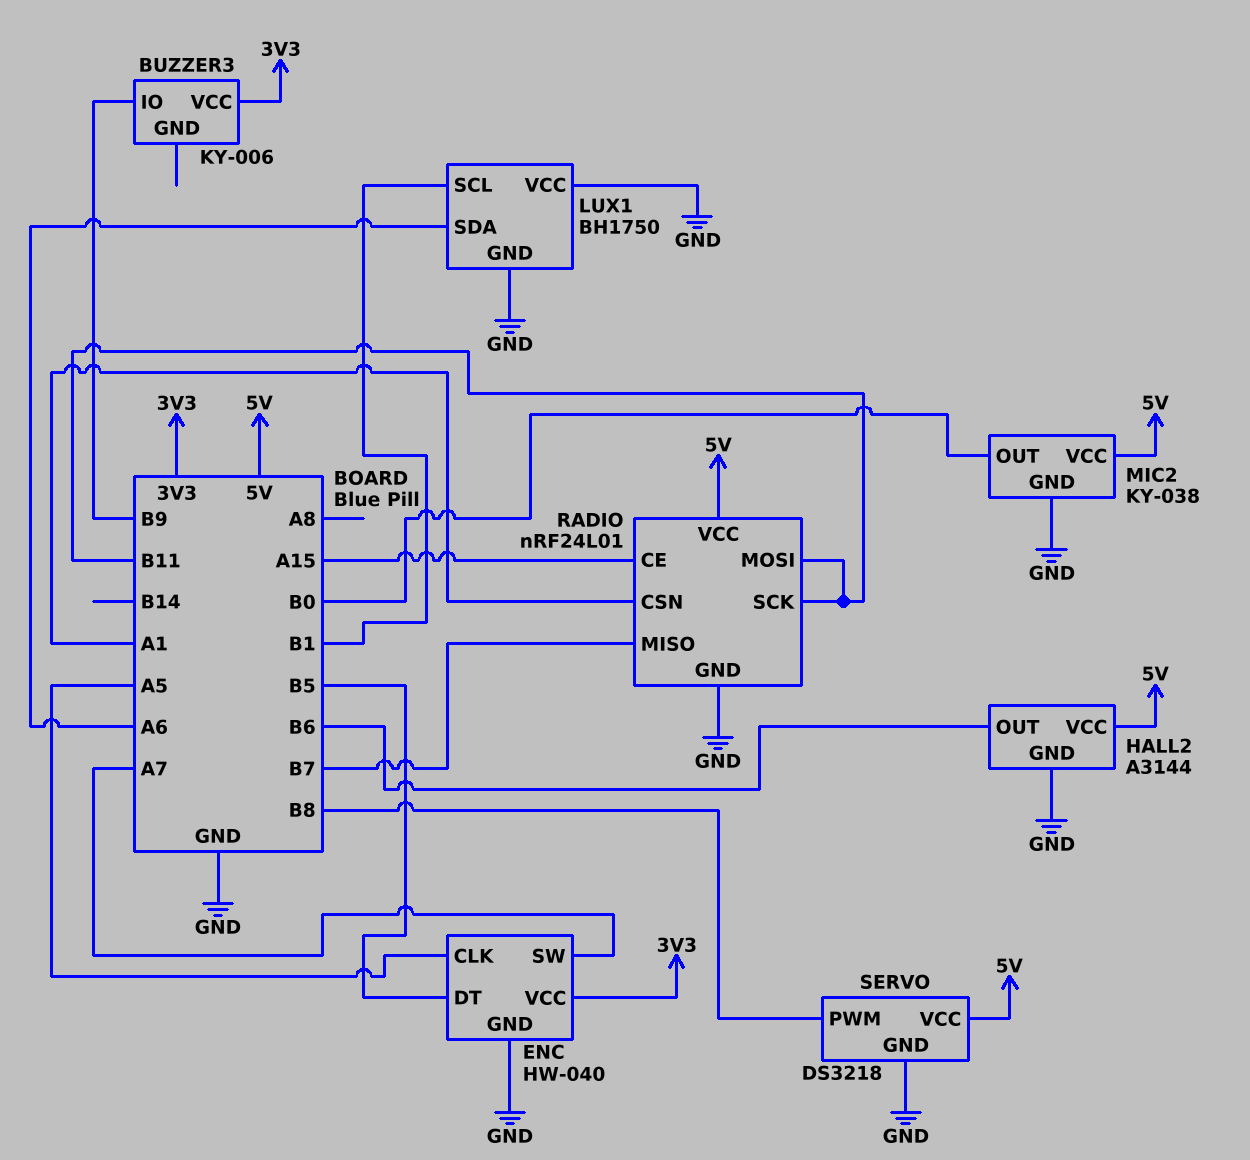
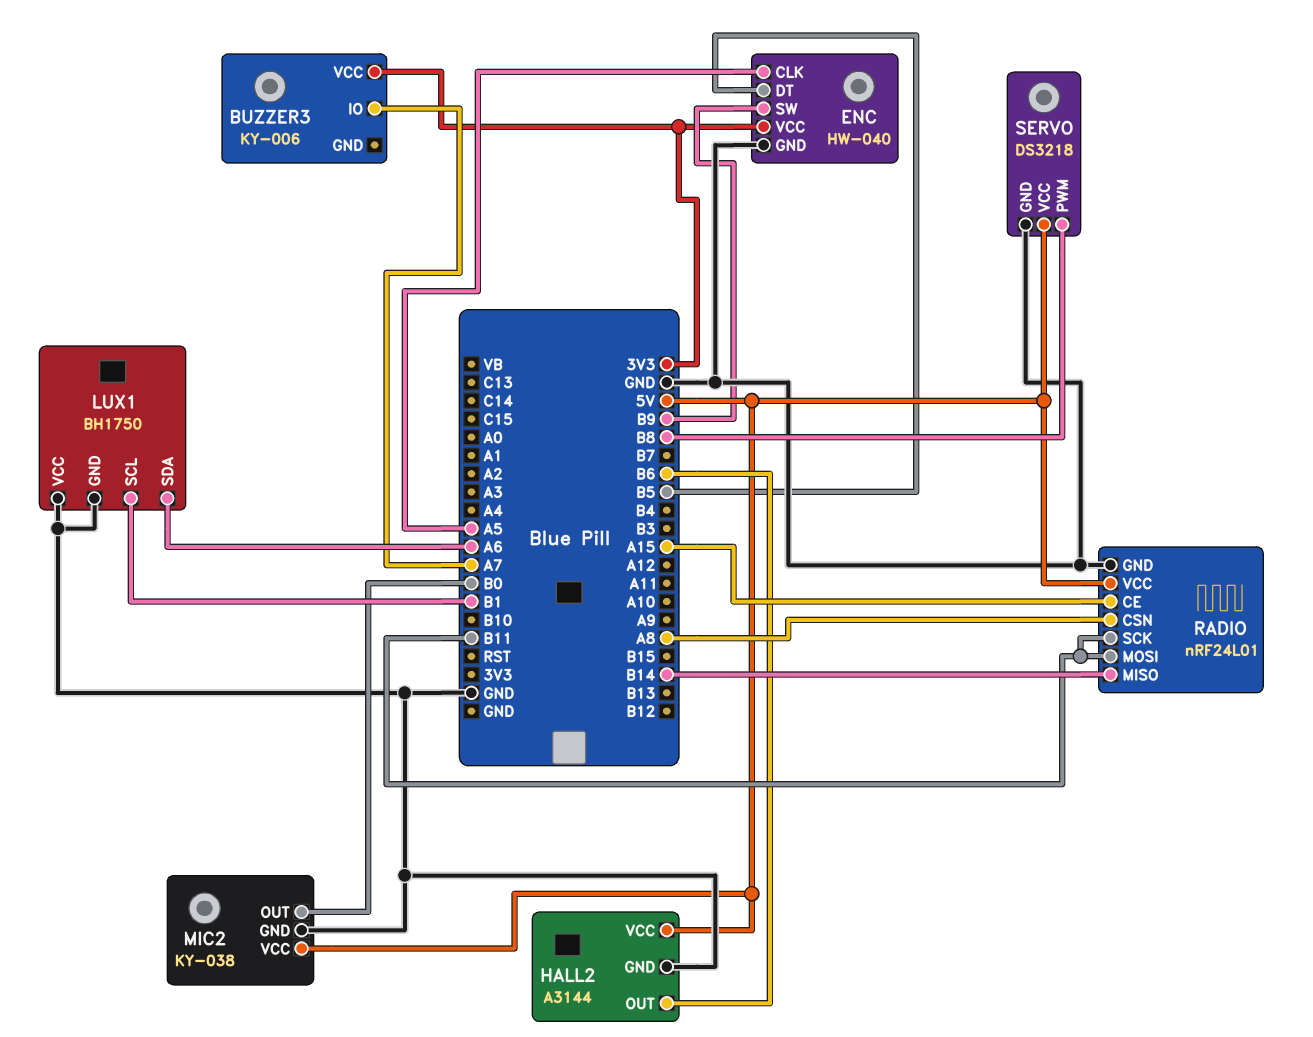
BUZZER3 pin IO: B9 -> A7
ENC pin SW: A7 -> B9
RADIO pin CSN: A1 -> A8
RADIO pin MISO: B7 -> B14

